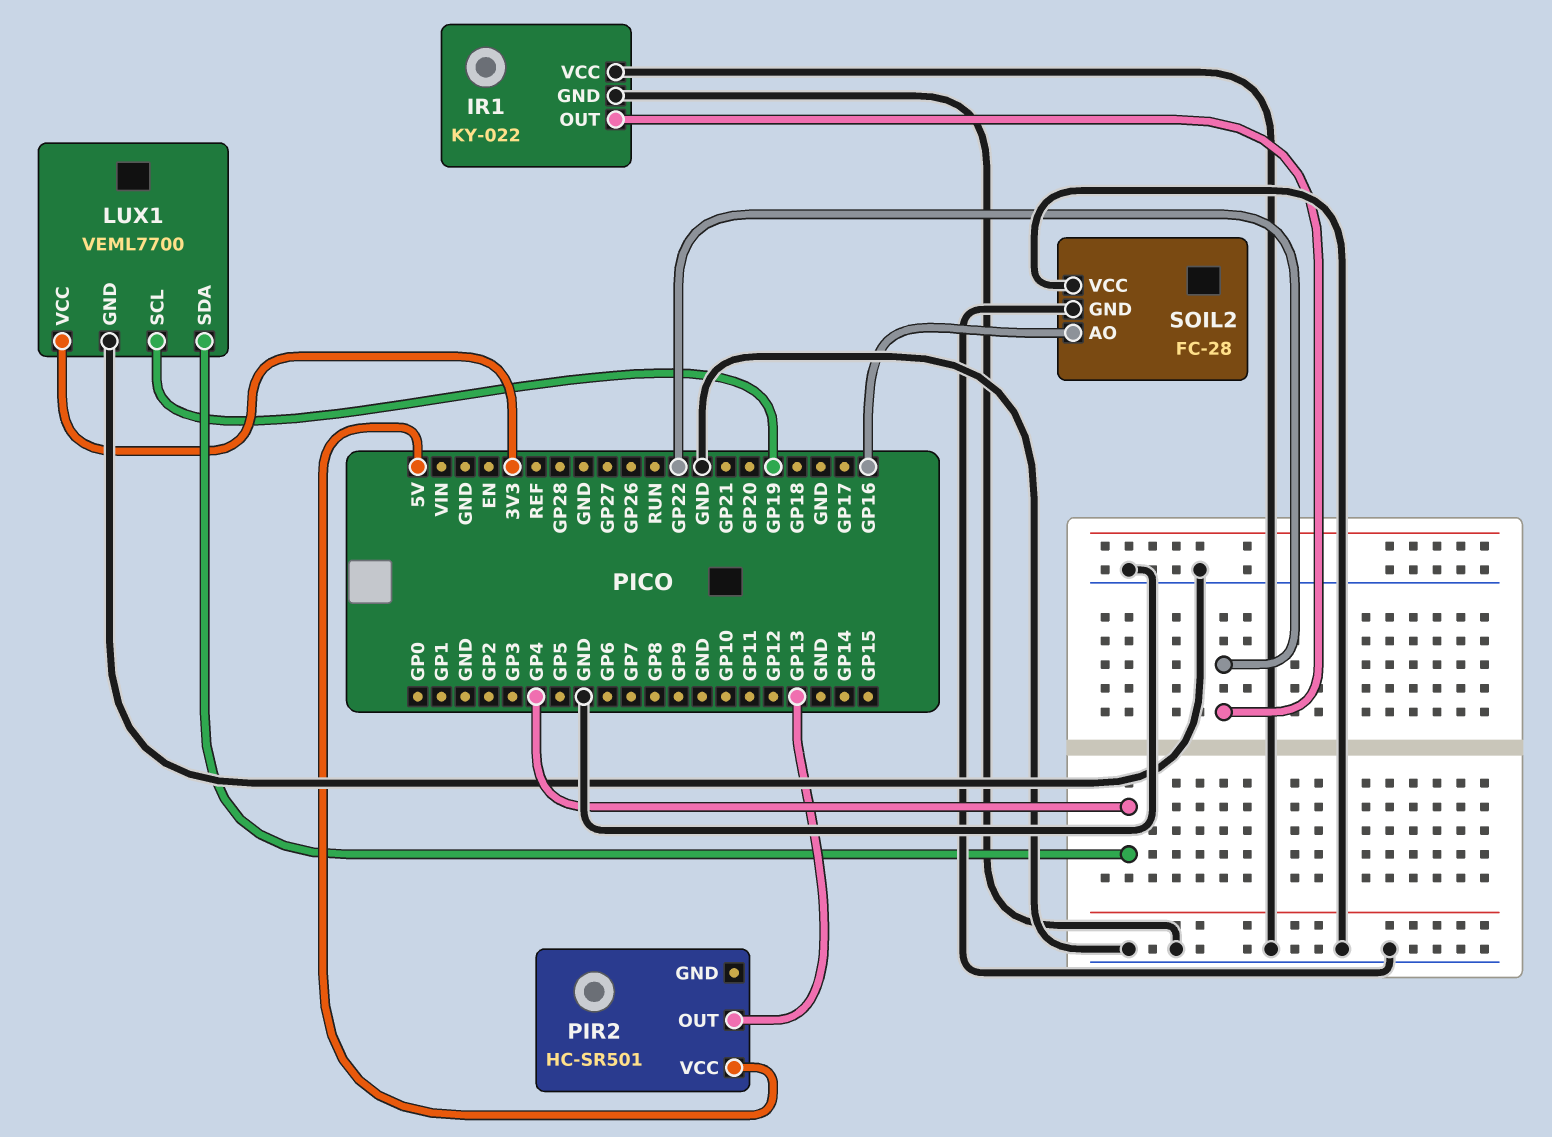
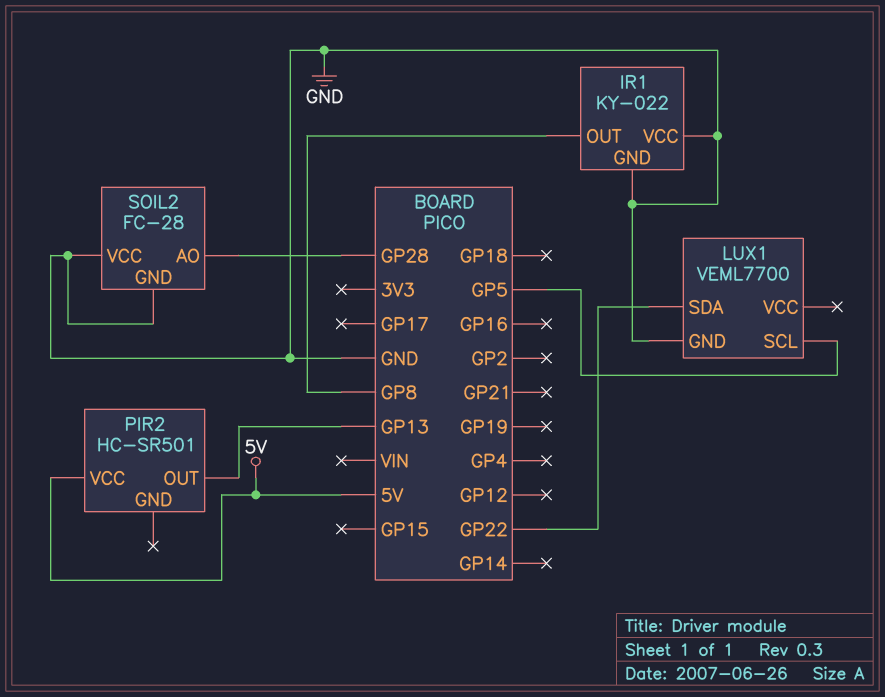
IR1 pin OUT: GP22 -> GP8
LUX1 pin SCL: GP19 -> GP5
LUX1 pin SDA: GP4 -> GP22
LUX1 pin VCC: 3V3 -> none
SOIL2 pin AO: GP16 -> GP28

